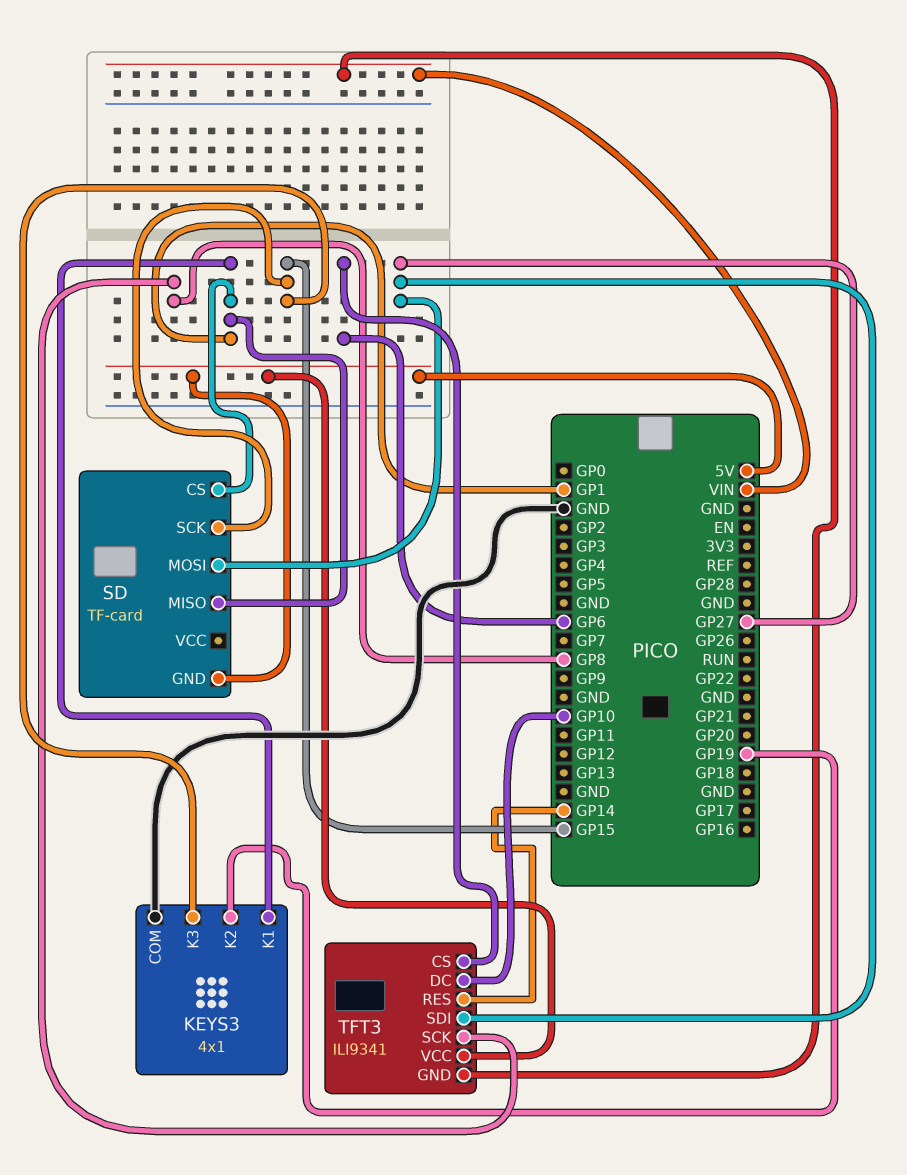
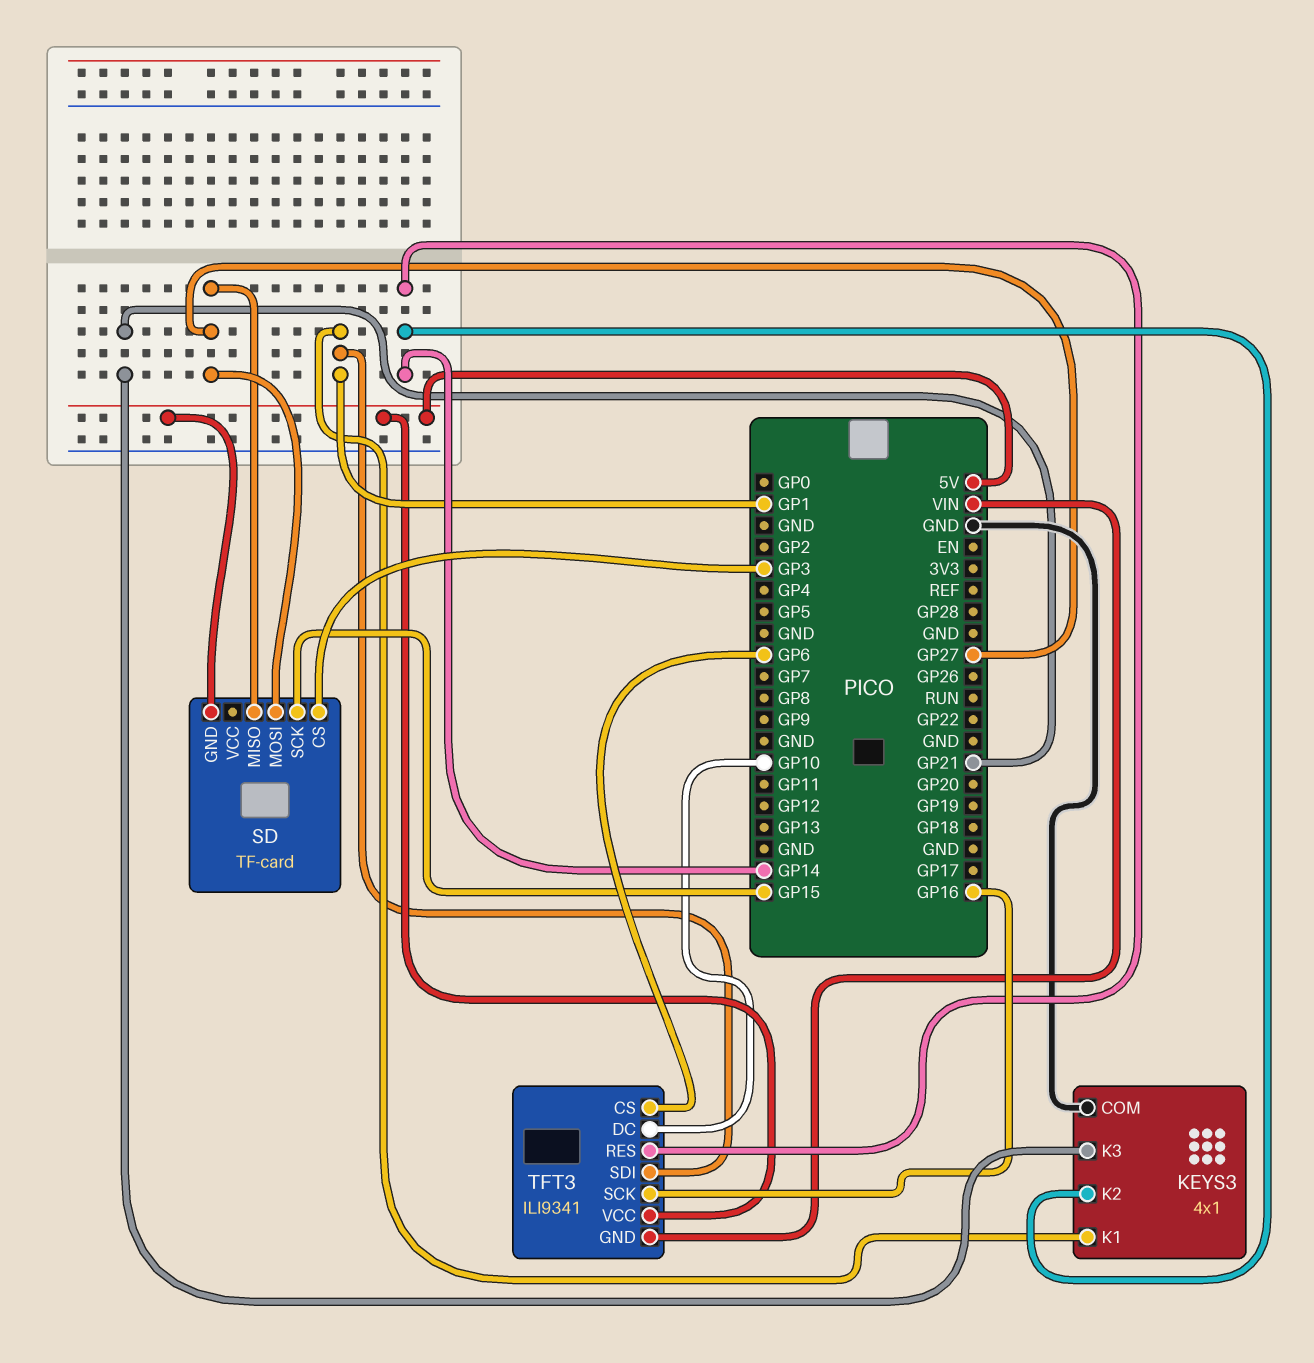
KEYS3 pin K2: GP19 -> GP14
KEYS3 pin K3: GP15 -> GP21
SD pin CS: GP1 -> GP3
SD pin MISO: GP1 -> GP27
TFT3 pin SCK: GP8 -> GP16
TFT3 pin SDI: GP27 -> GP1

